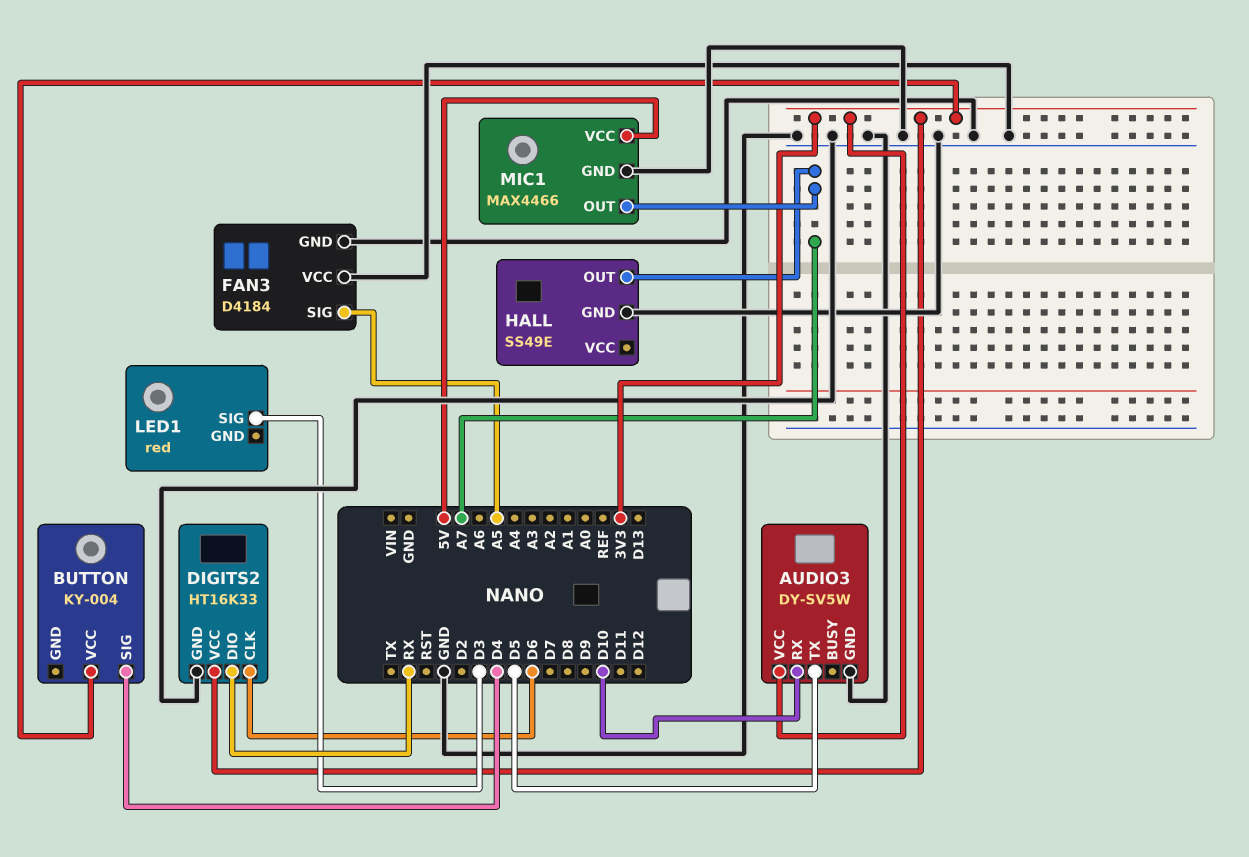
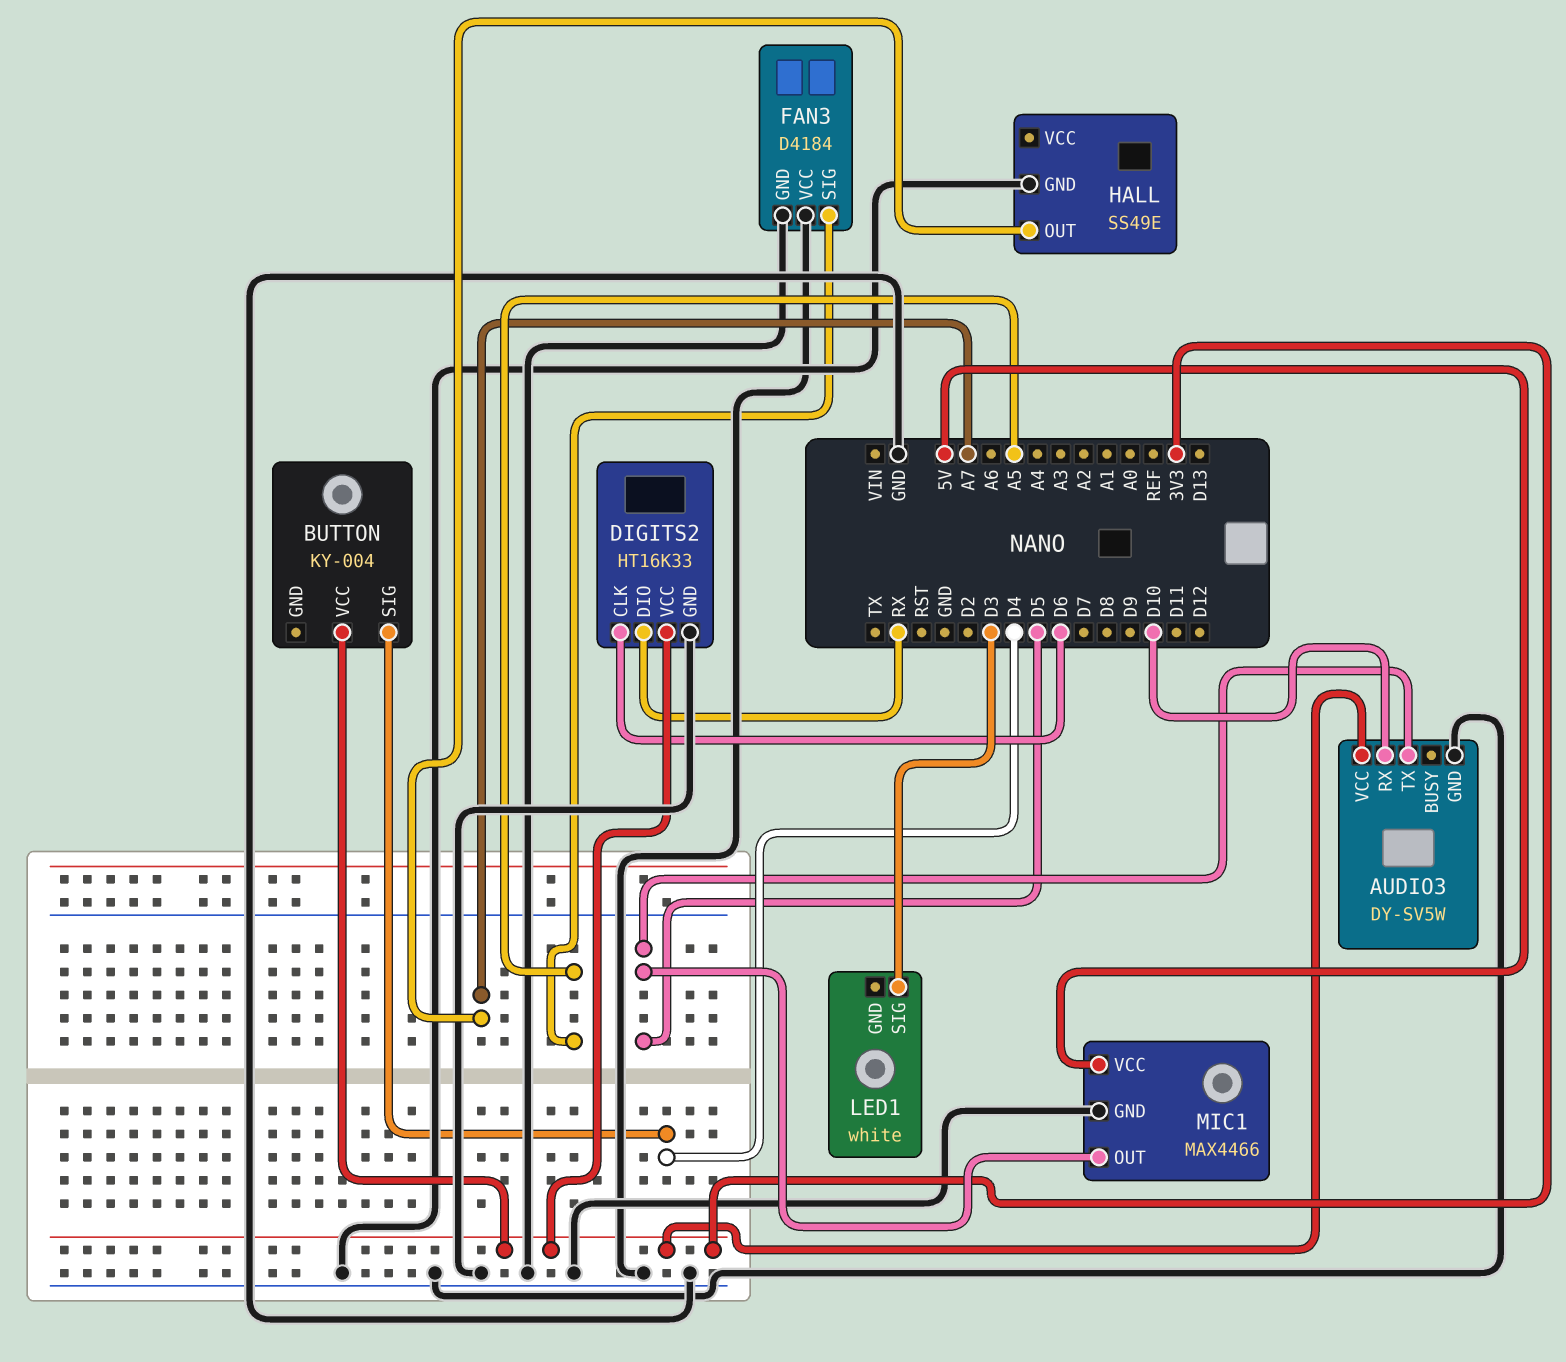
LED1: red -> white
MIC1 pin OUT: A7 -> D5

